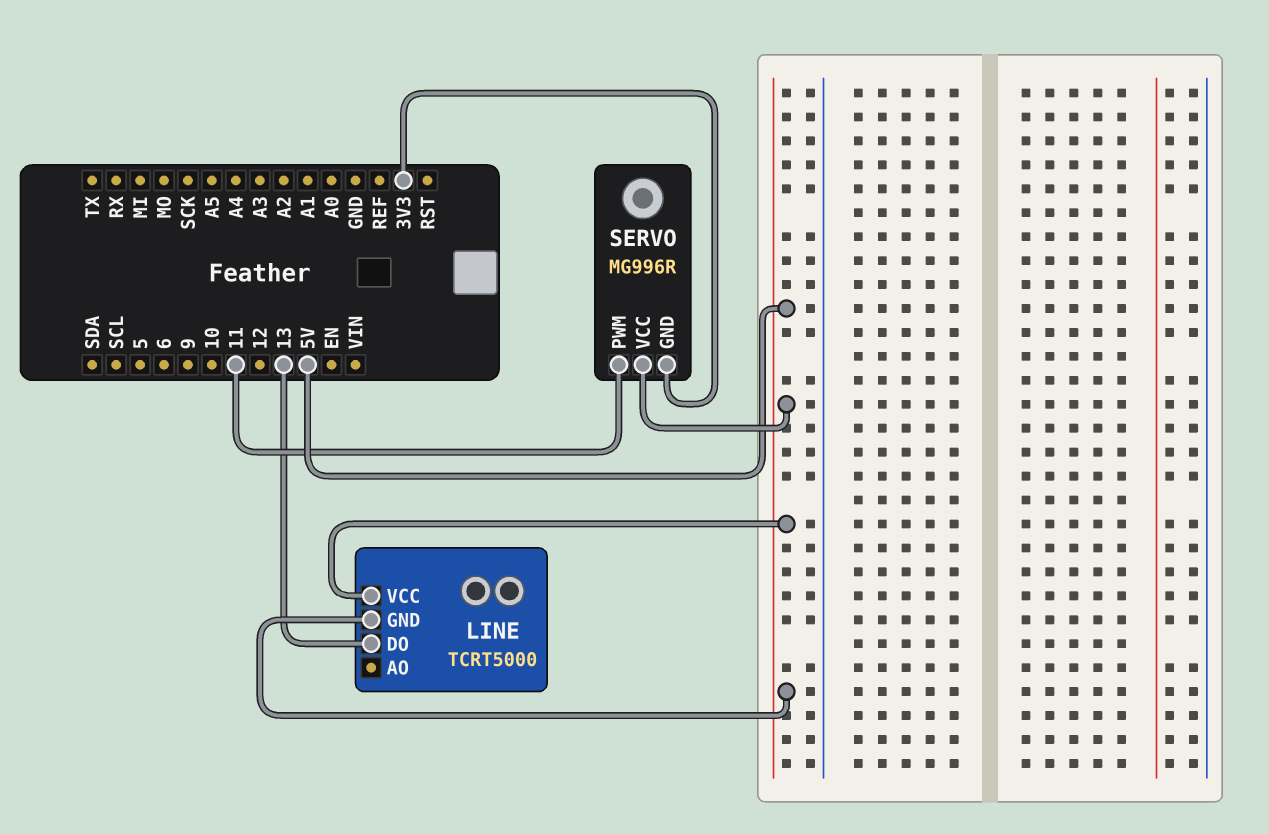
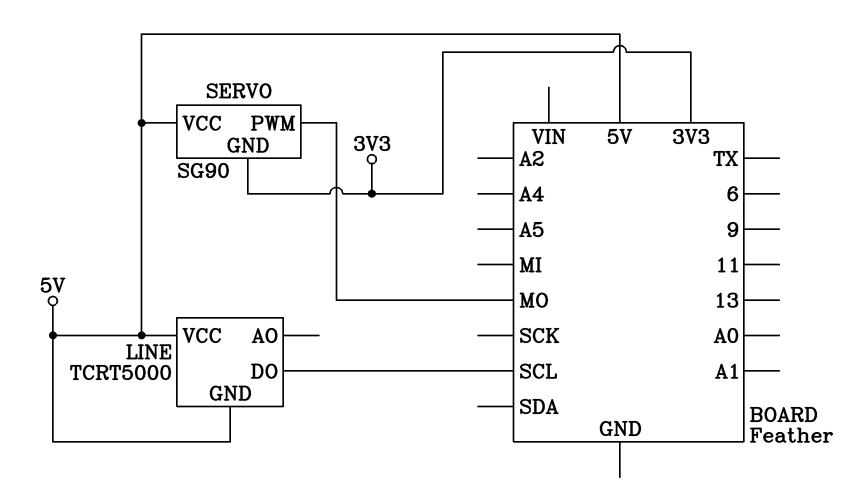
LINE pin DO: 13 -> SCL
SERVO: MG996R -> SG90
SERVO pin PWM: 11 -> MO

